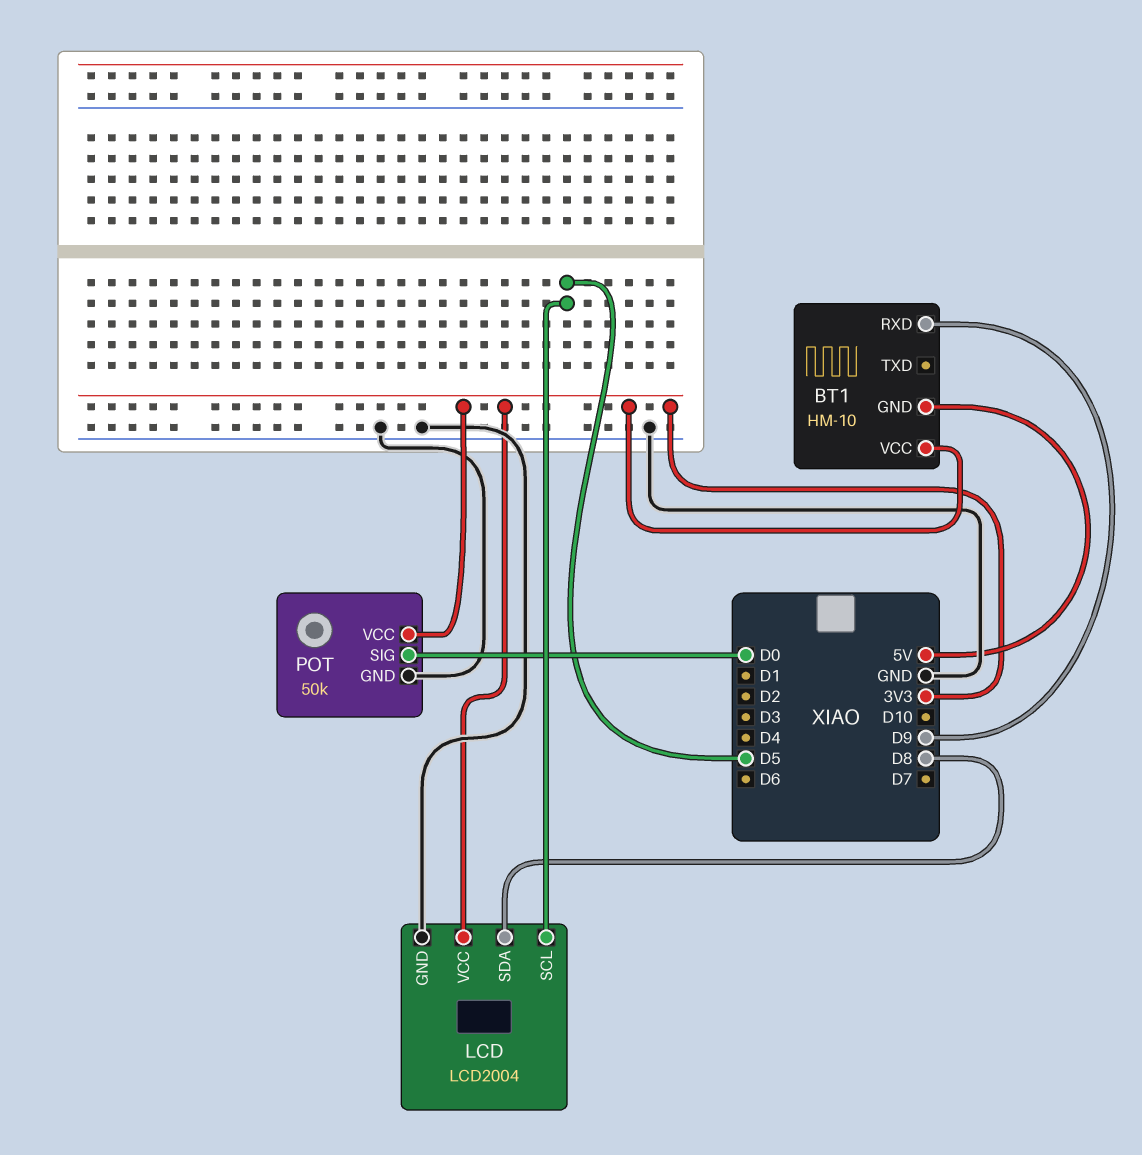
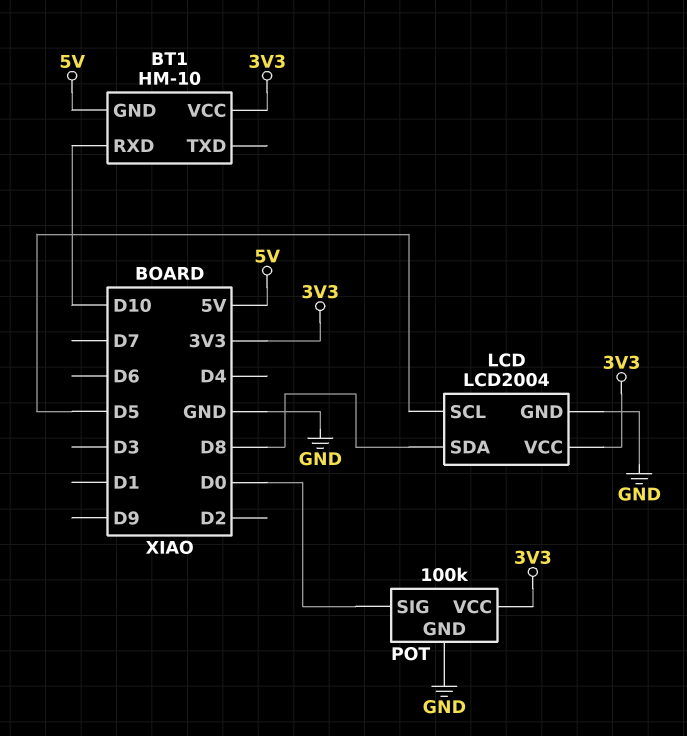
BT1 pin RXD: D9 -> D10
POT: 50k -> 100k

